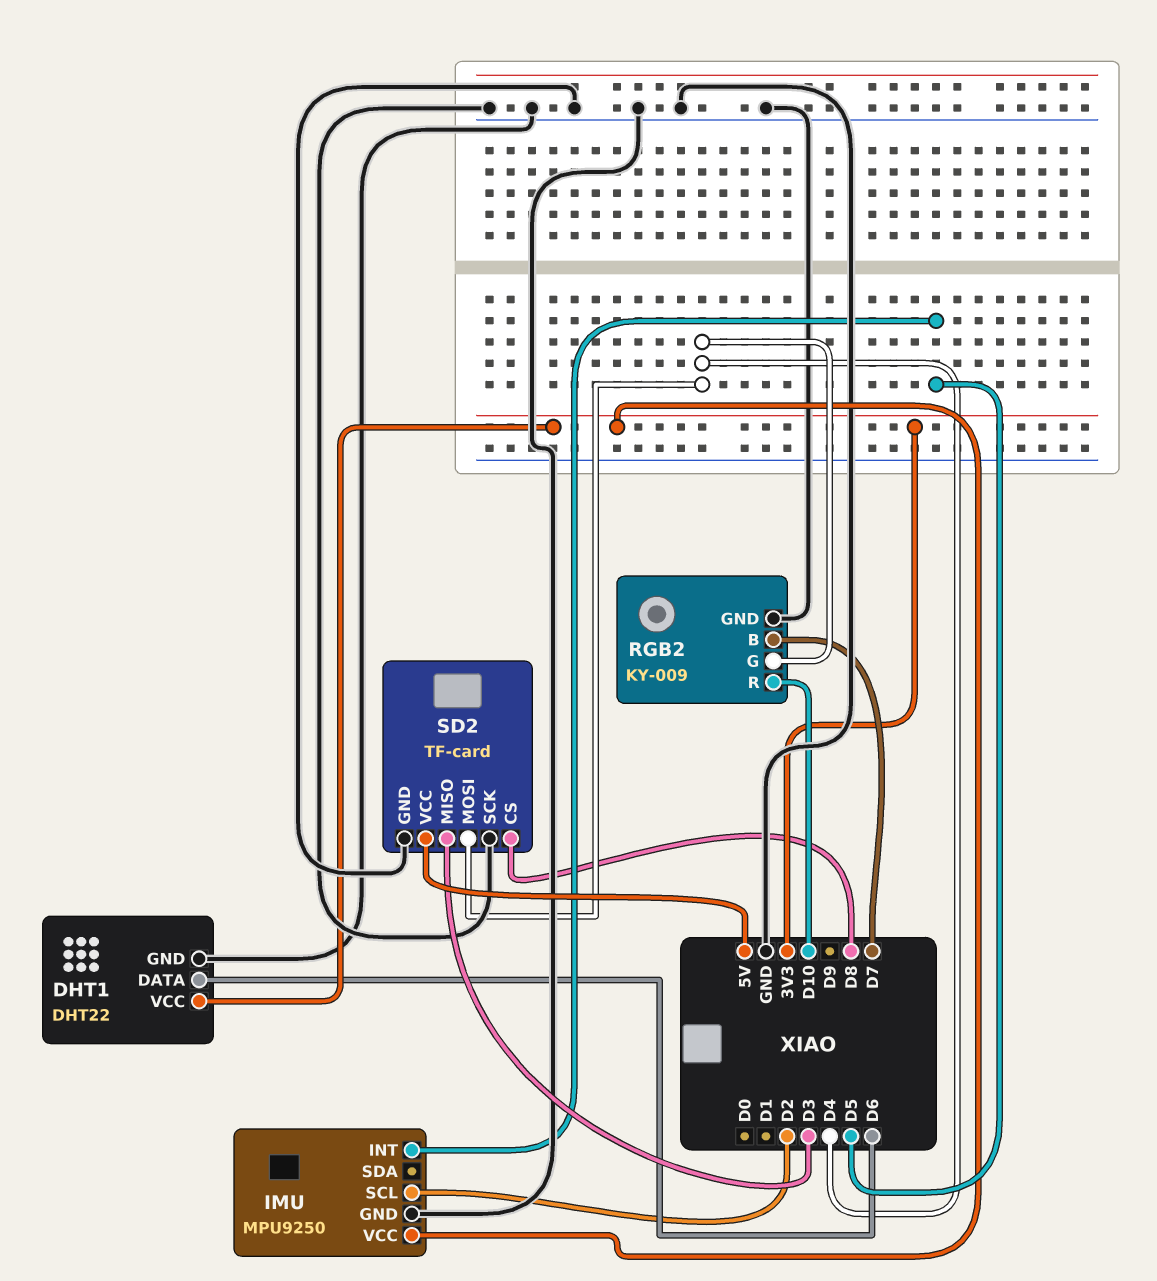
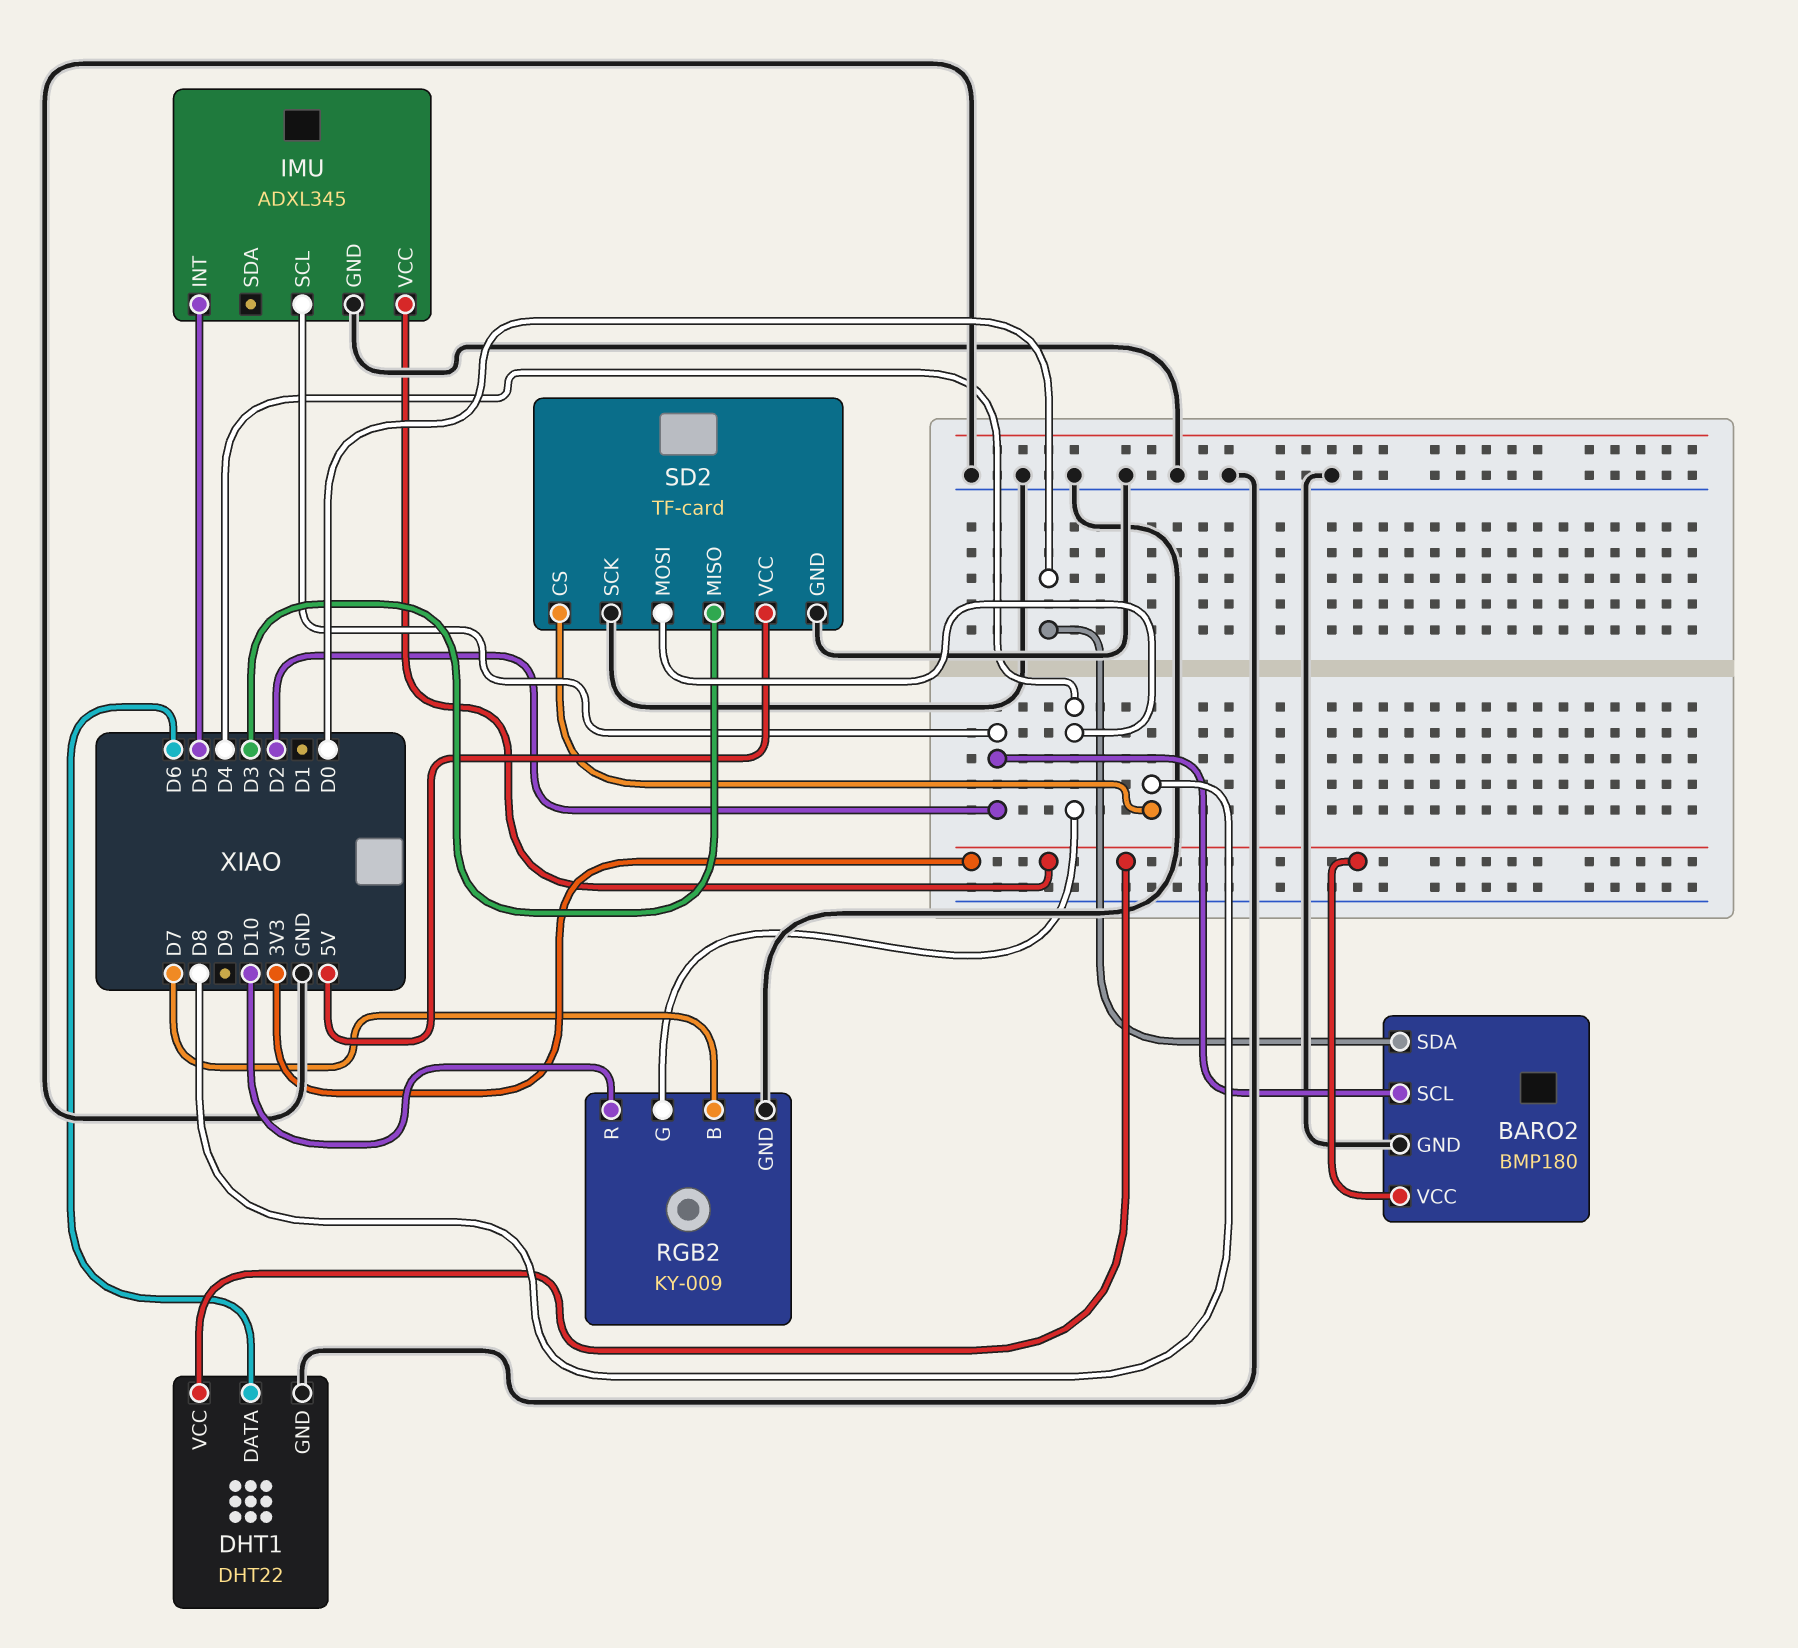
BARO2: none -> BMP180
BARO2 pin GND: none -> GND
BARO2 pin SCL: none -> D2
BARO2 pin SDA: none -> D0
BARO2 pin VCC: none -> 3V3
IMU: MPU9250 -> ADXL345

